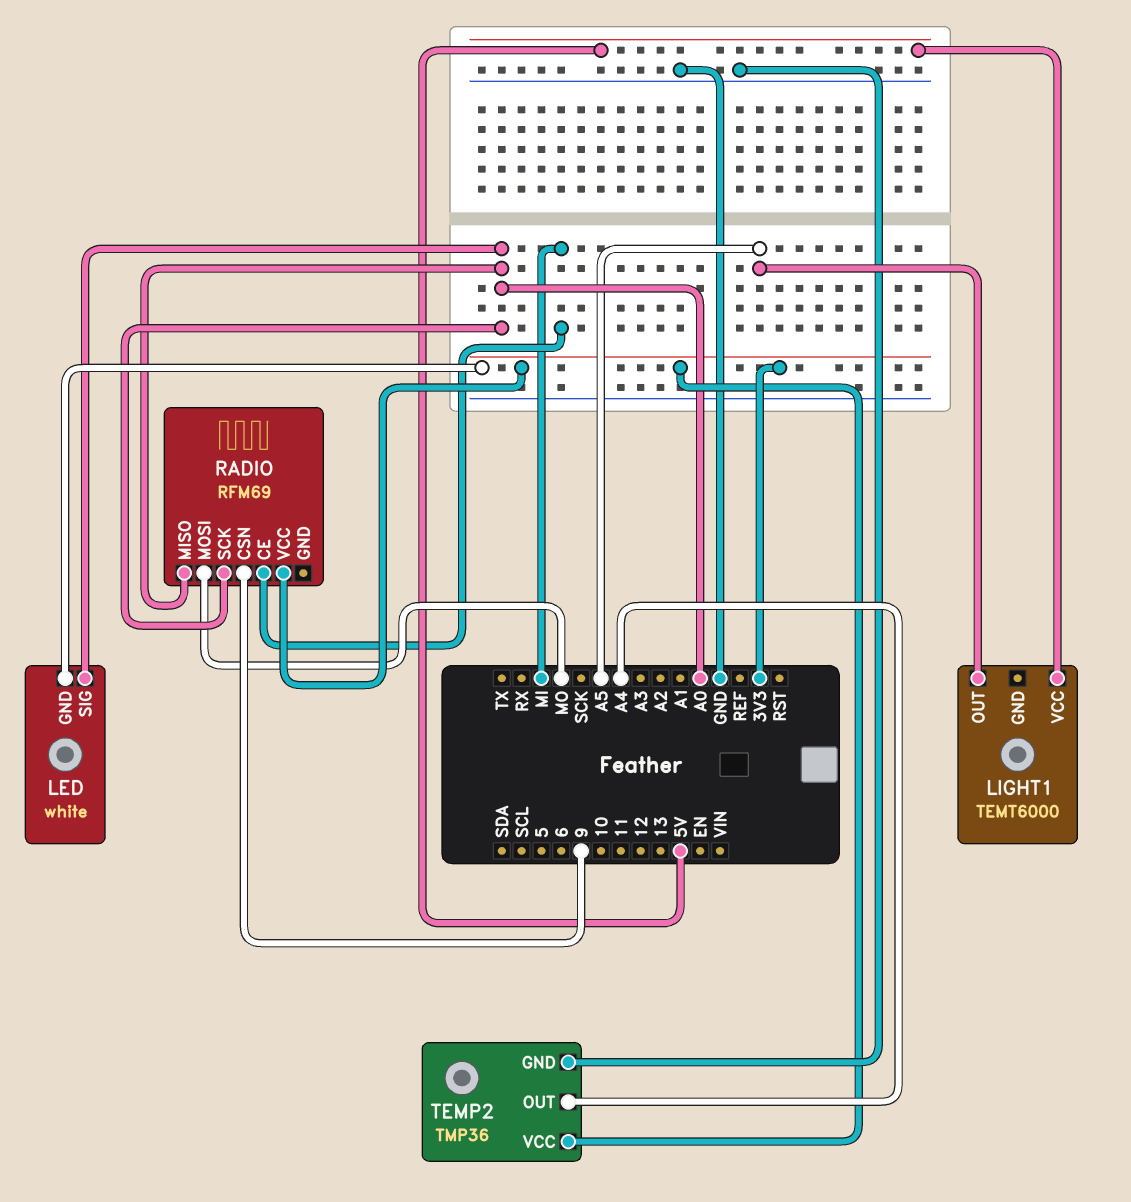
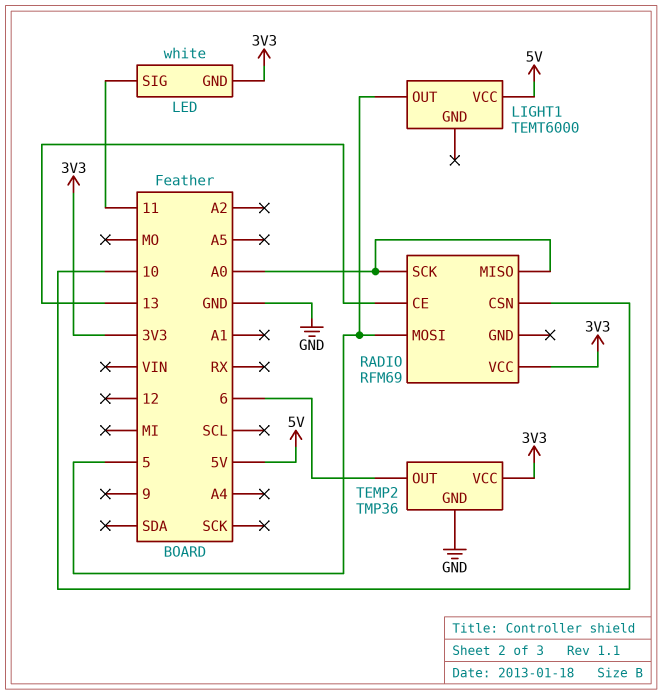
LED pin SIG: A0 -> 11
LIGHT1 pin OUT: A5 -> 5
RADIO pin CE: MI -> 13
RADIO pin CSN: 9 -> 10
RADIO pin MOSI: MO -> 5
TEMP2 pin OUT: A4 -> 6

